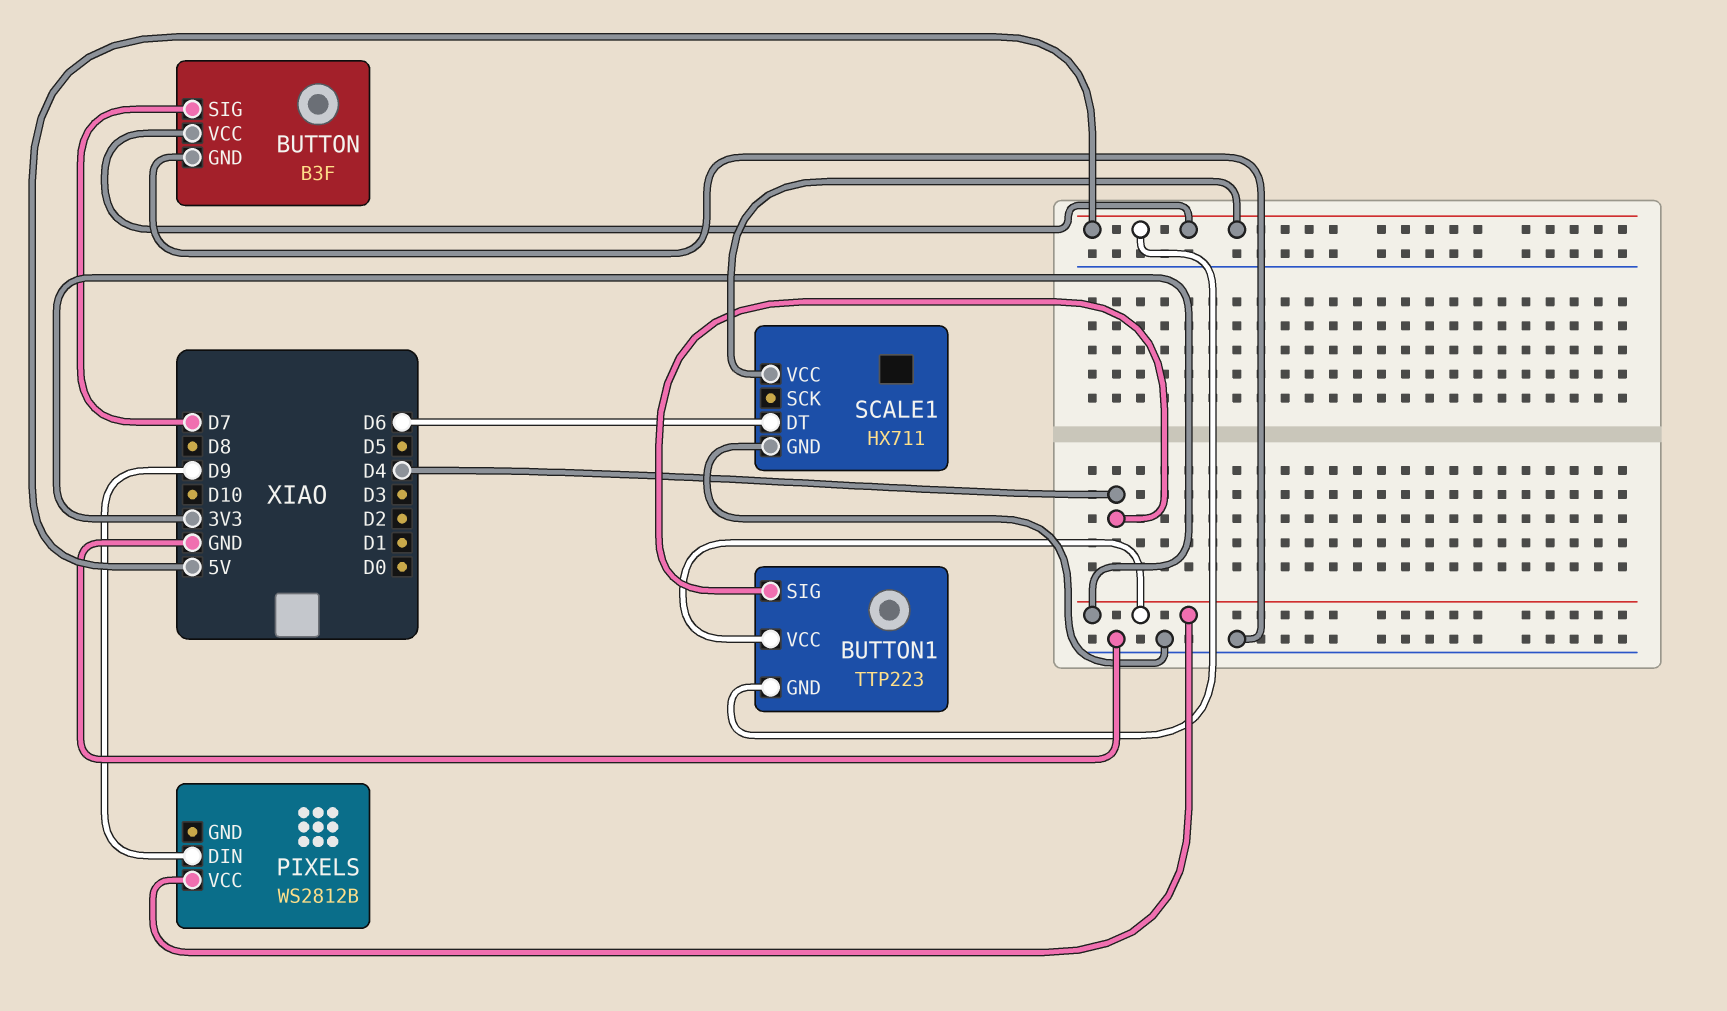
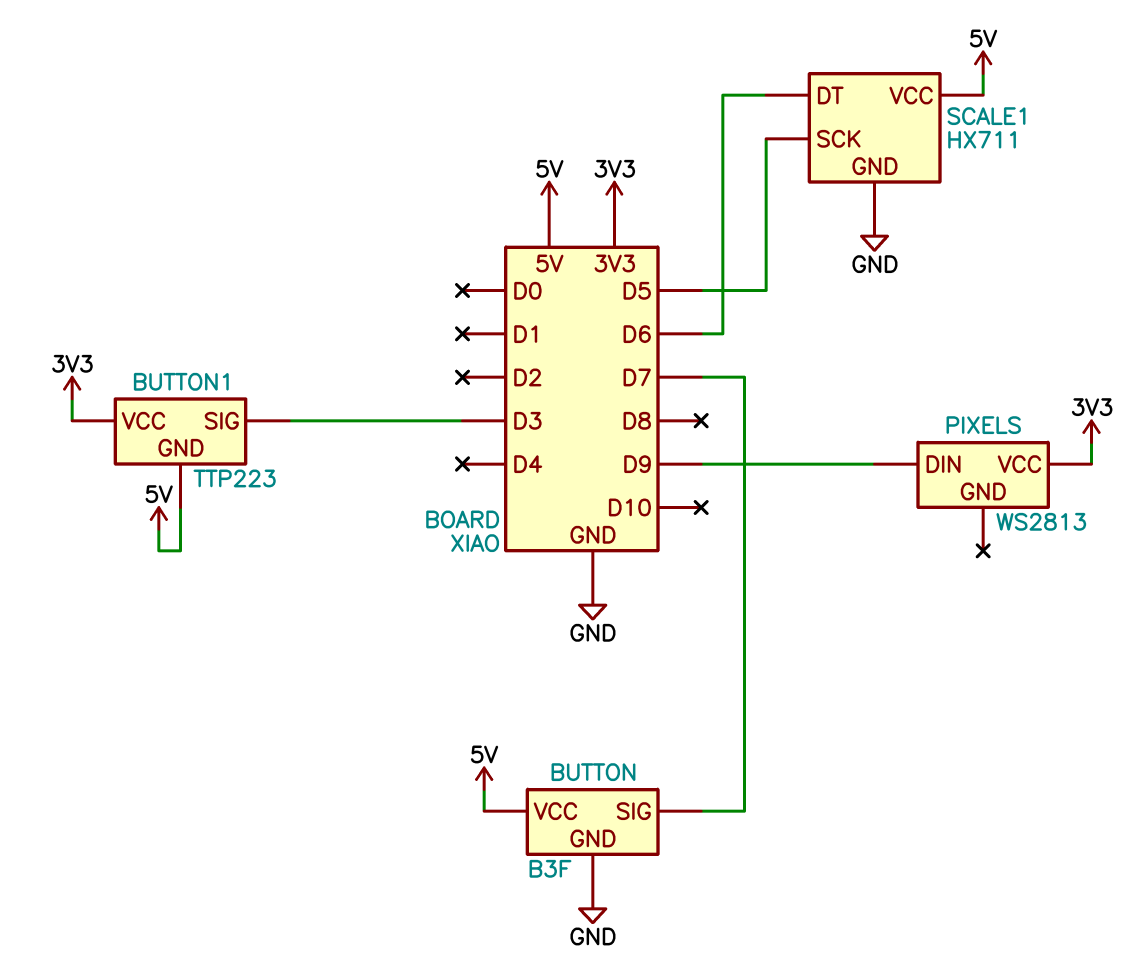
BUTTON1 pin SIG: D4 -> D3
PIXELS: WS2812B -> WS2813
SCALE1 pin SCK: none -> D5

